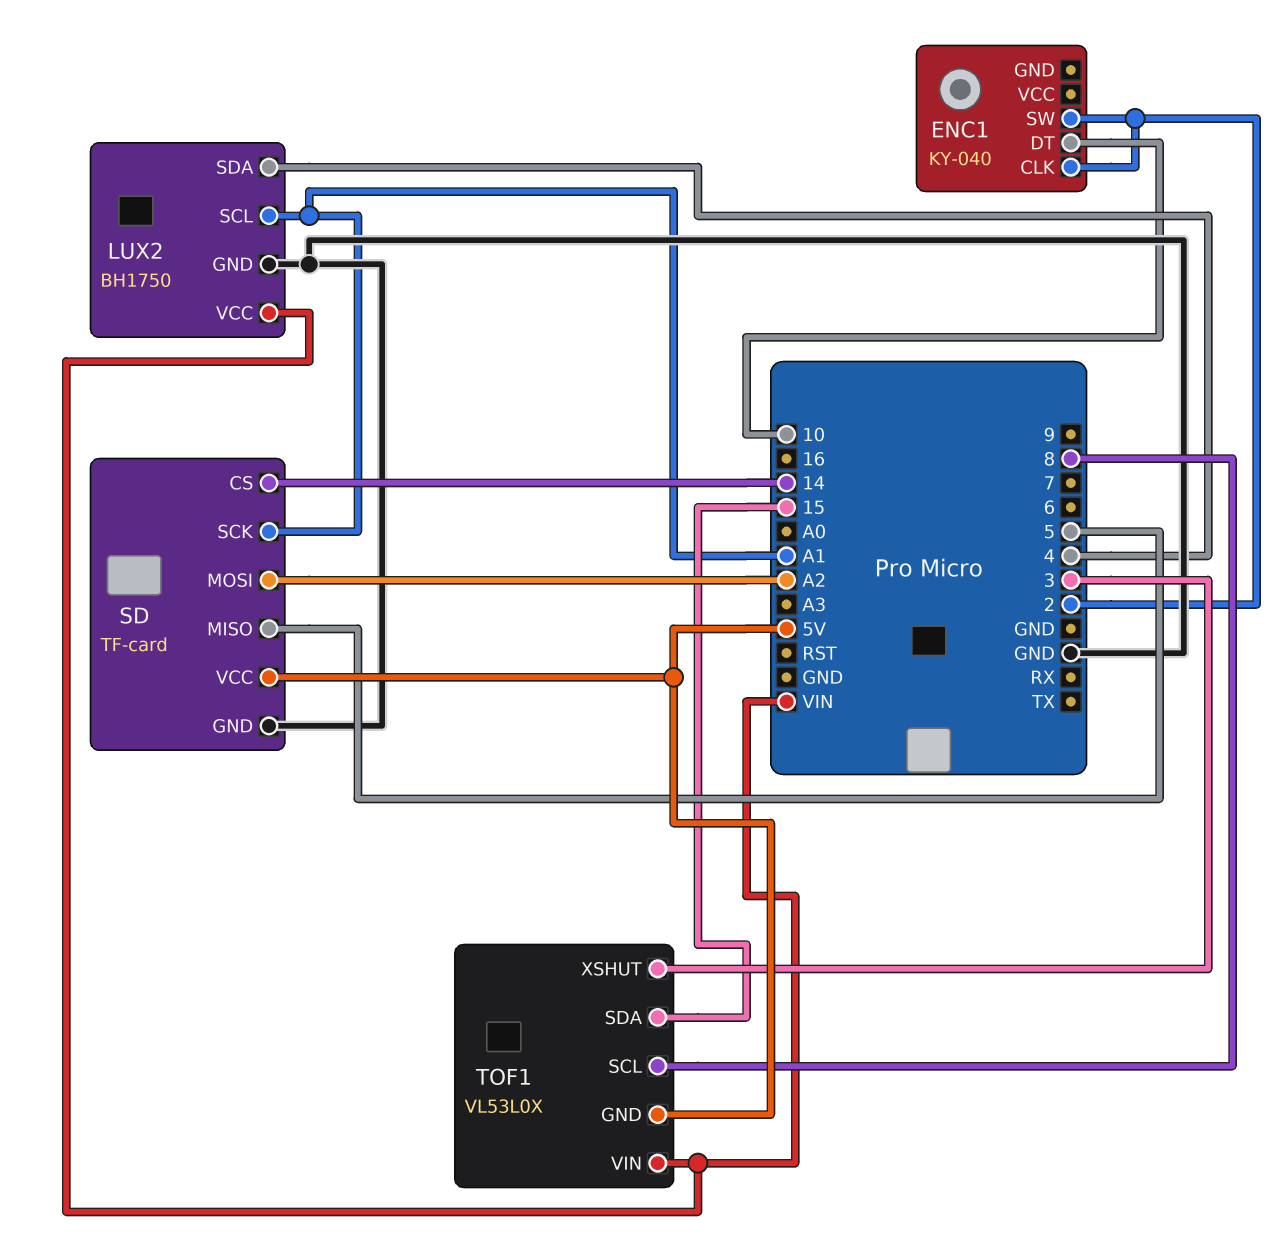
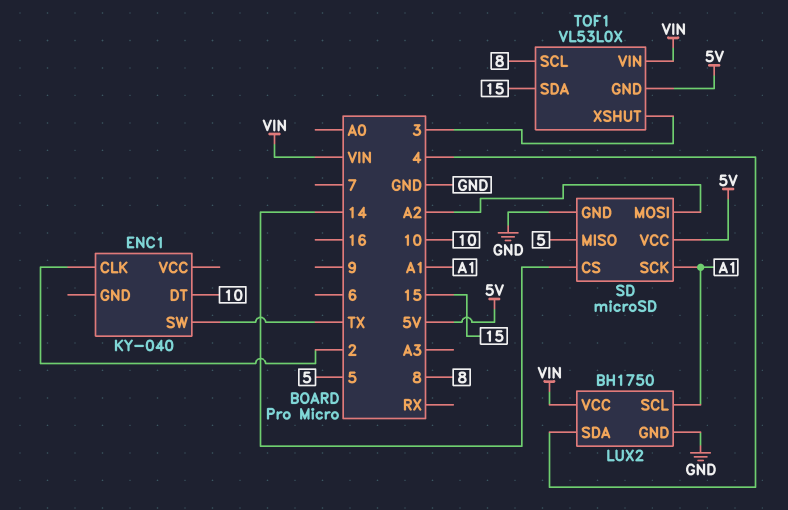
ENC1 pin SW: 2 -> TX
SD: TF-card -> microSD

